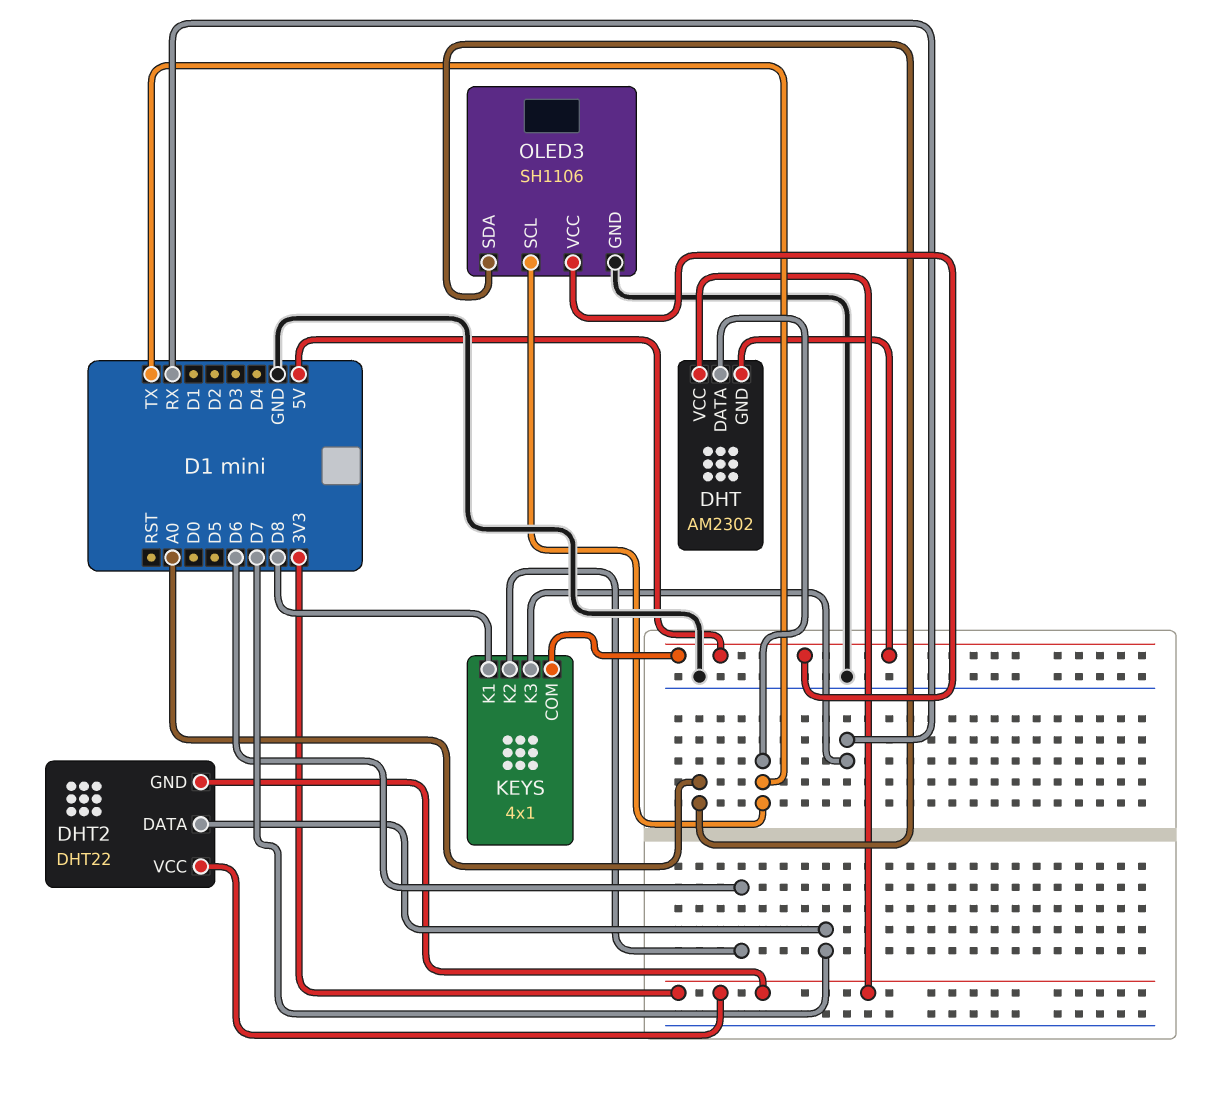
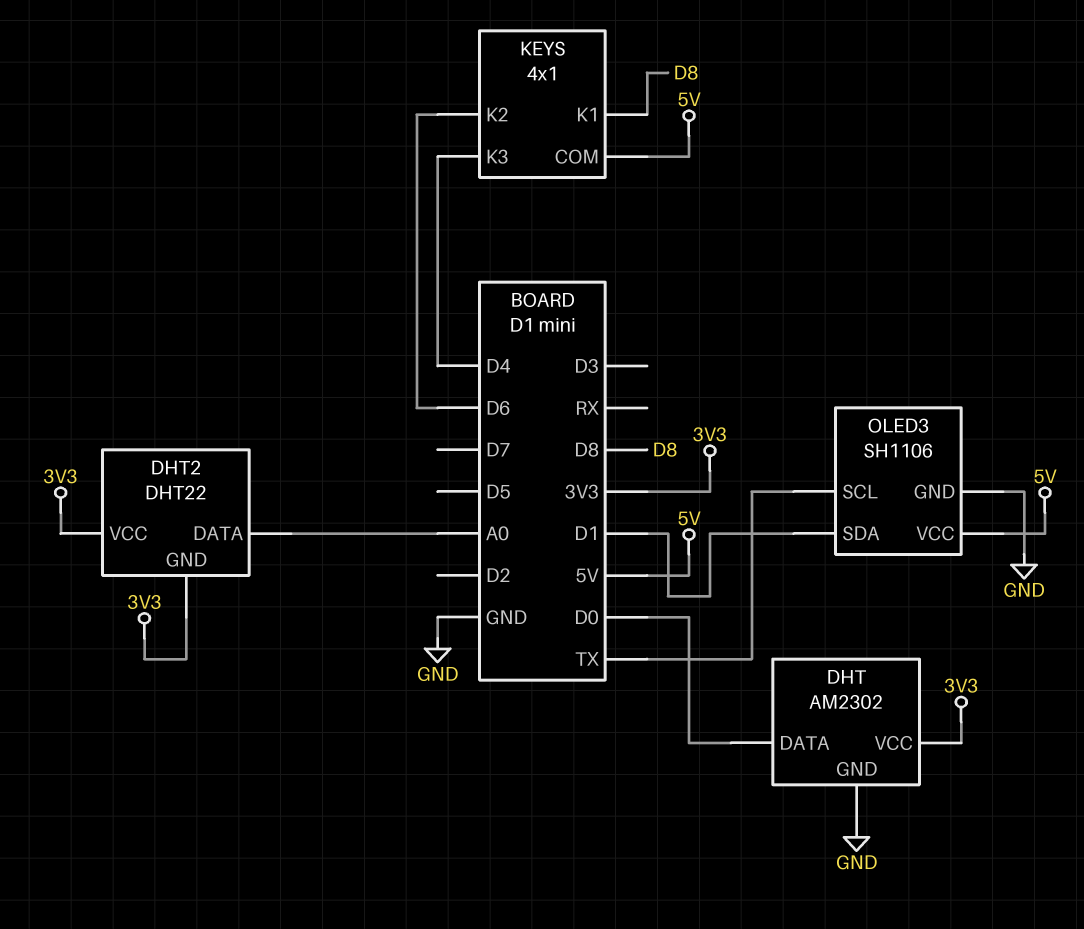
DHT pin DATA: TX -> D0
DHT pin GND: 5V -> GND
DHT2 pin DATA: D7 -> A0
KEYS pin K3: RX -> D4
OLED3 pin SDA: A0 -> D1

